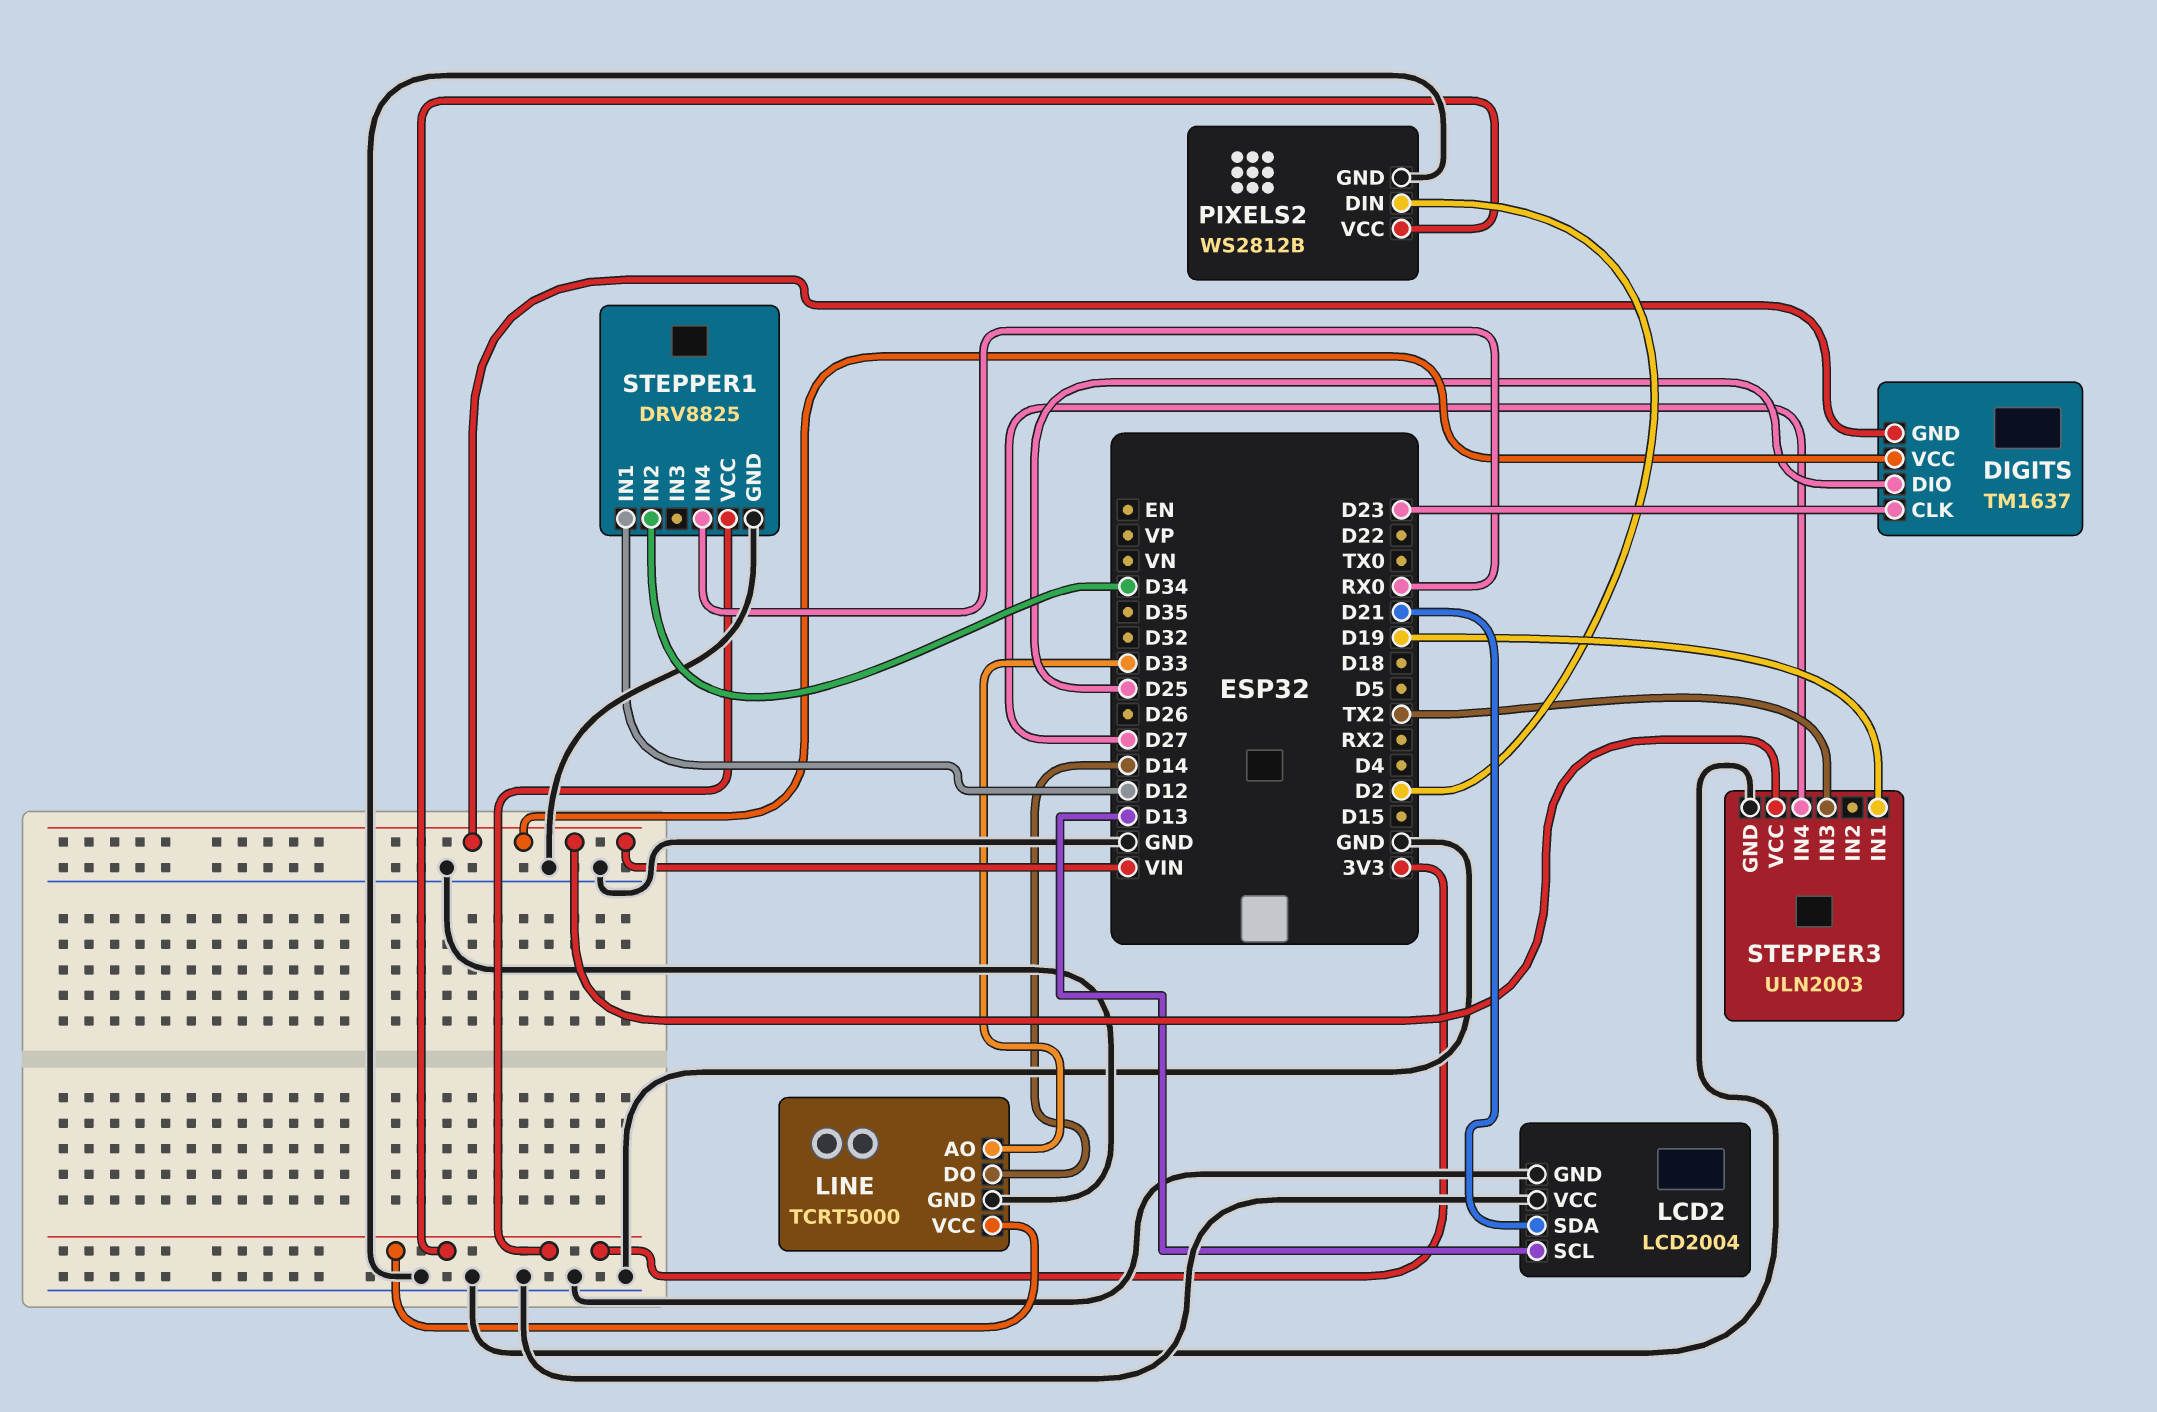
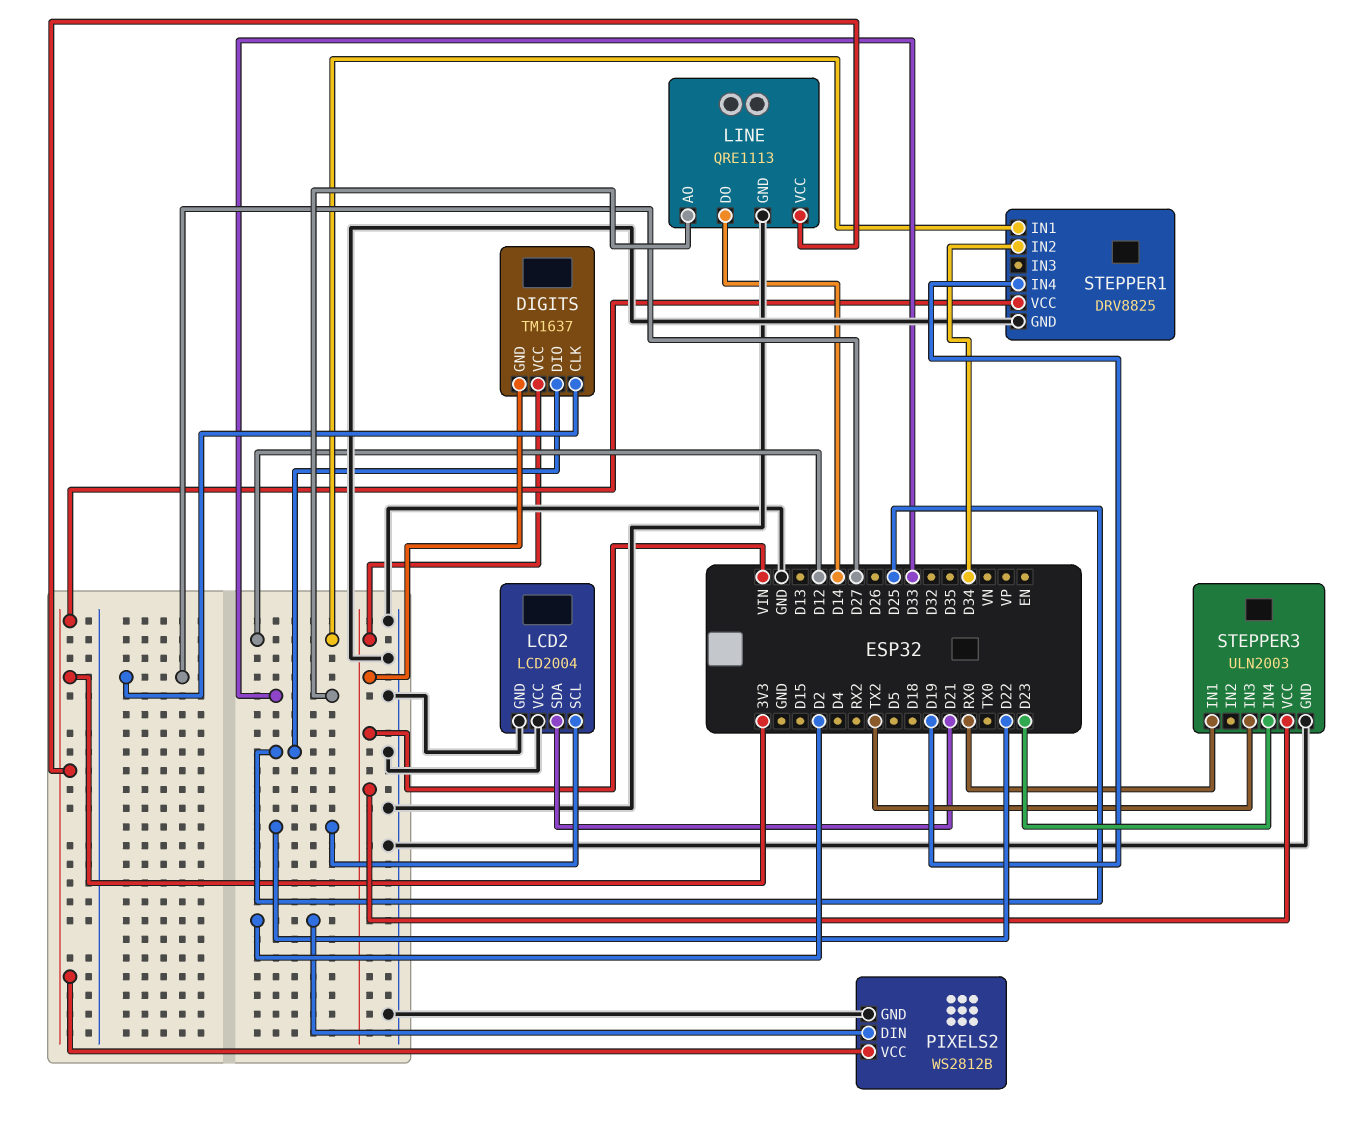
DIGITS pin CLK: D23 -> D27
LCD2 pin SCL: D13 -> D22
LINE: TCRT5000 -> QRE1113
STEPPER1 pin IN4: RX0 -> D19
STEPPER3 pin IN1: D19 -> RX0
STEPPER3 pin IN4: D27 -> D23

